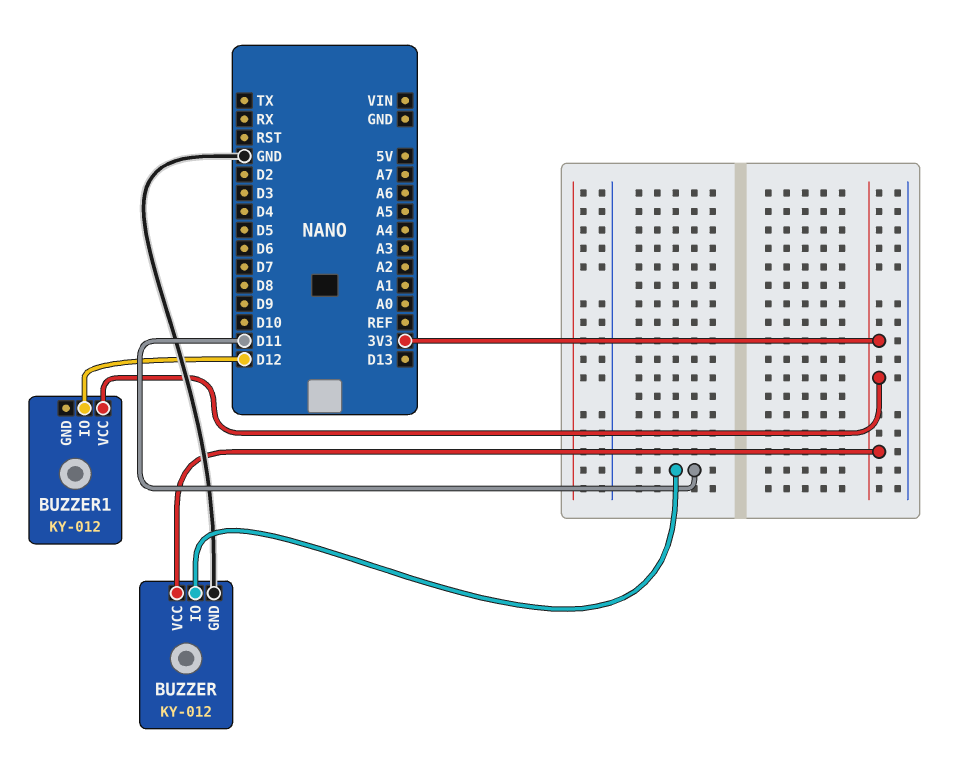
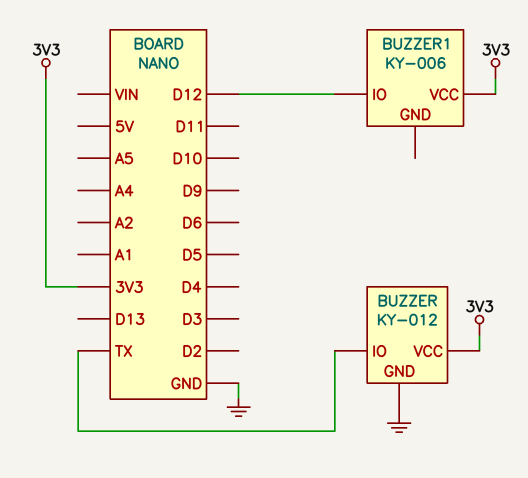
BUZZER pin IO: D11 -> TX
BUZZER1: KY-012 -> KY-006

